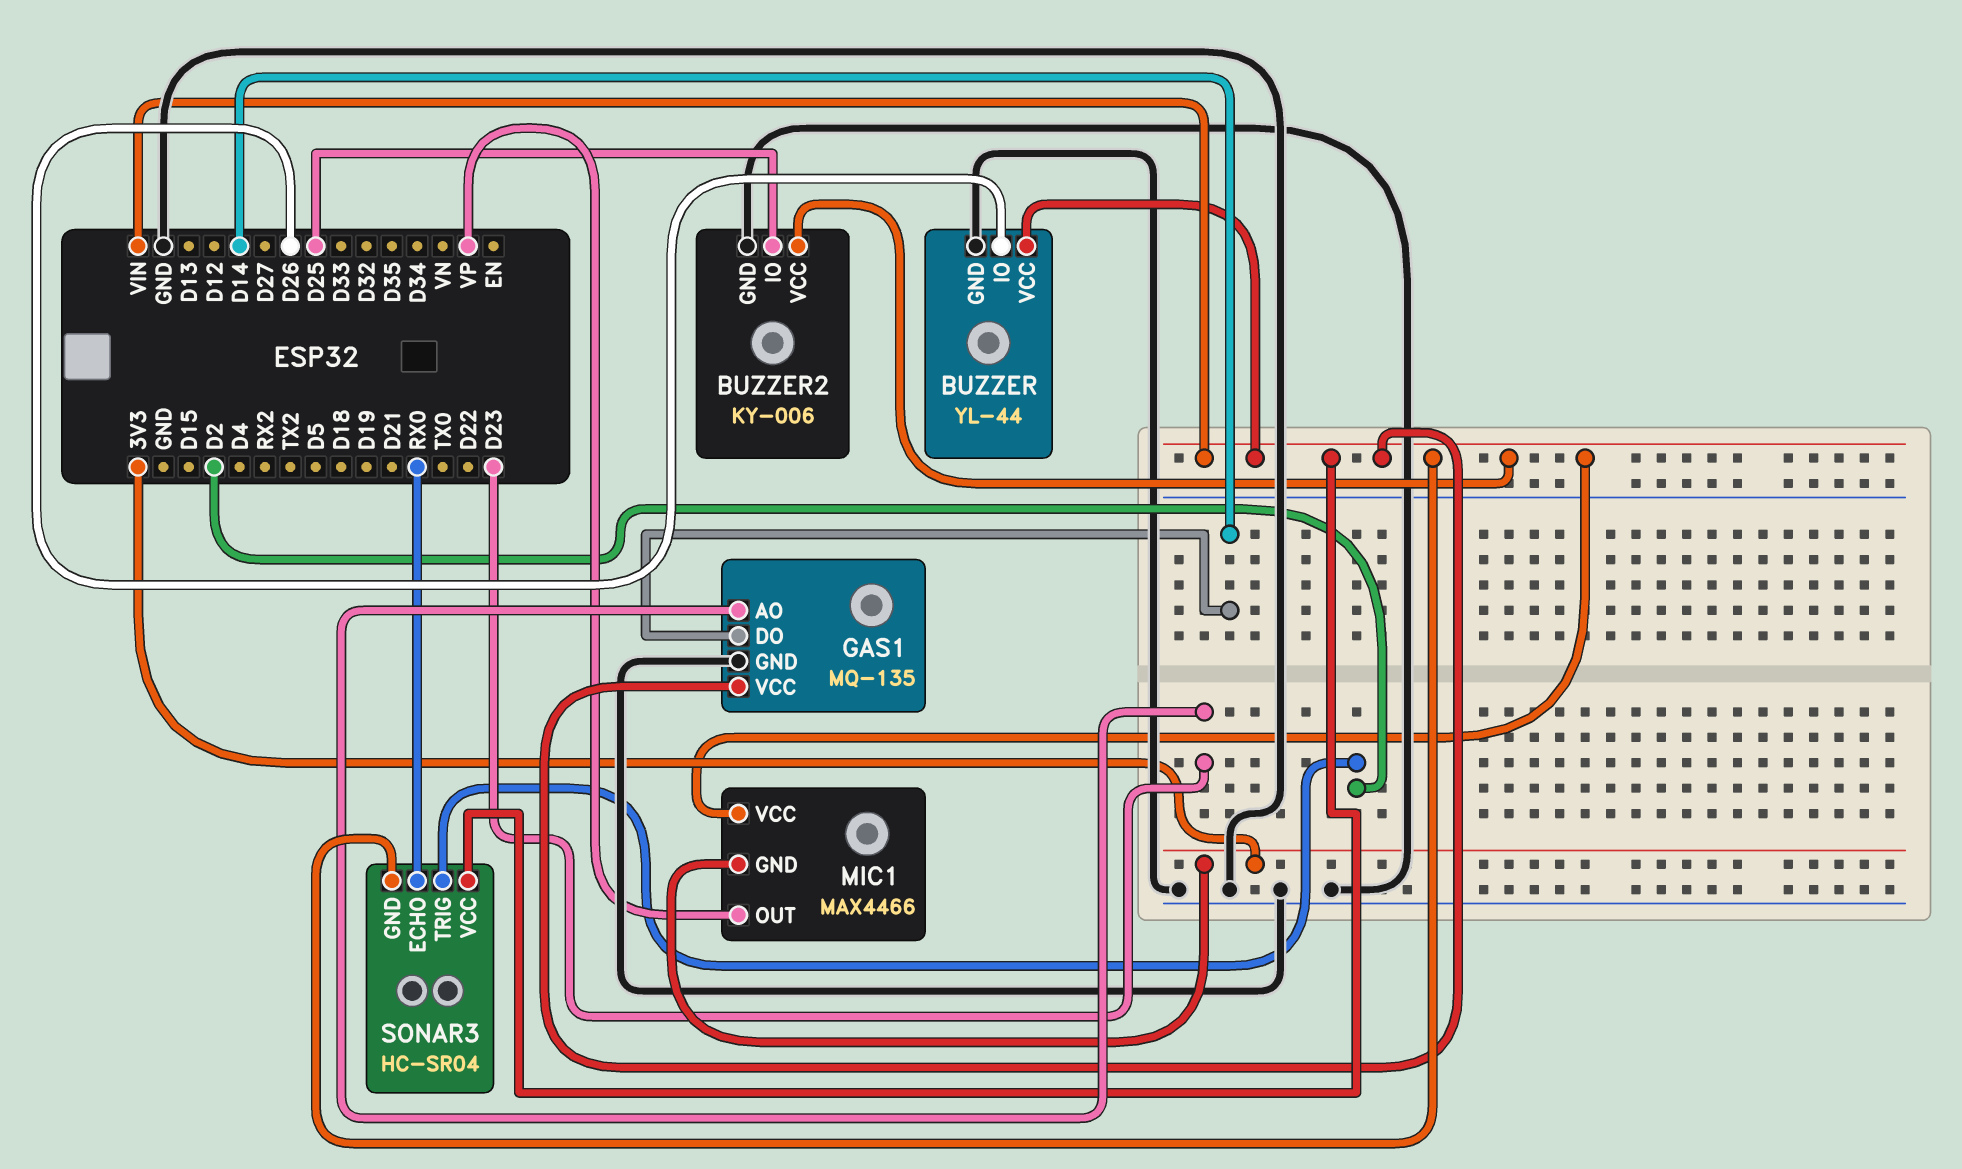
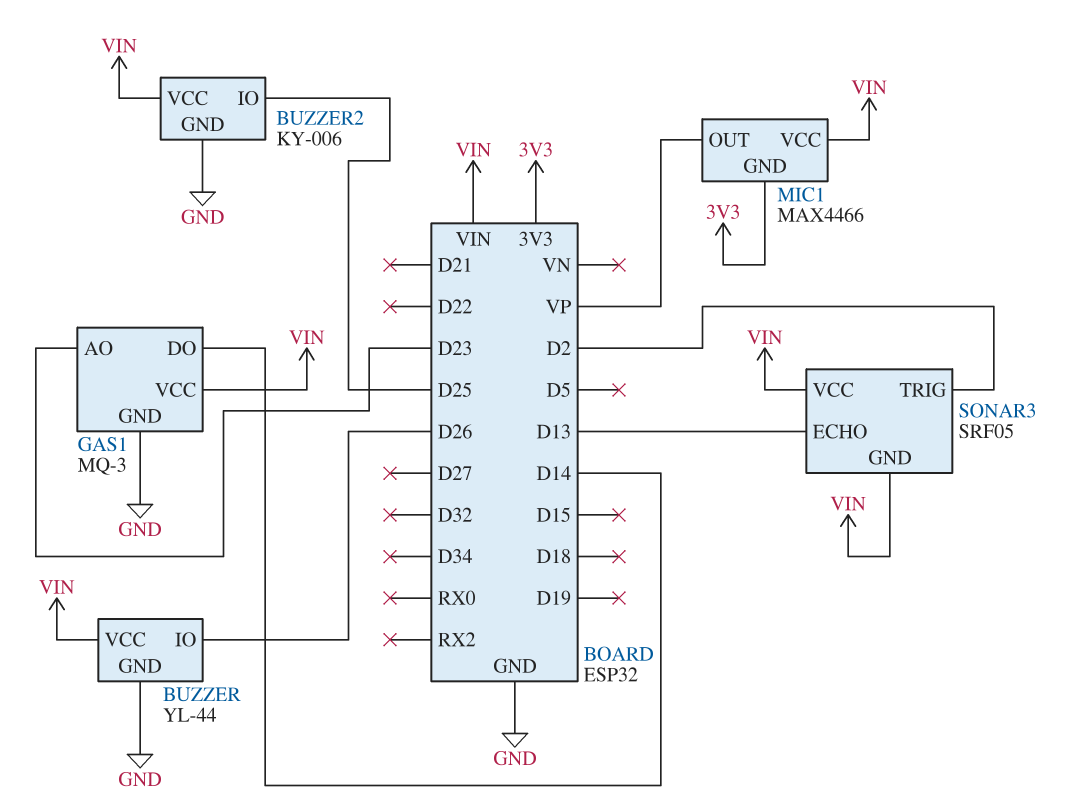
GAS1: MQ-135 -> MQ-3
SONAR3: HC-SR04 -> SRF05
SONAR3 pin ECHO: RX0 -> D13

